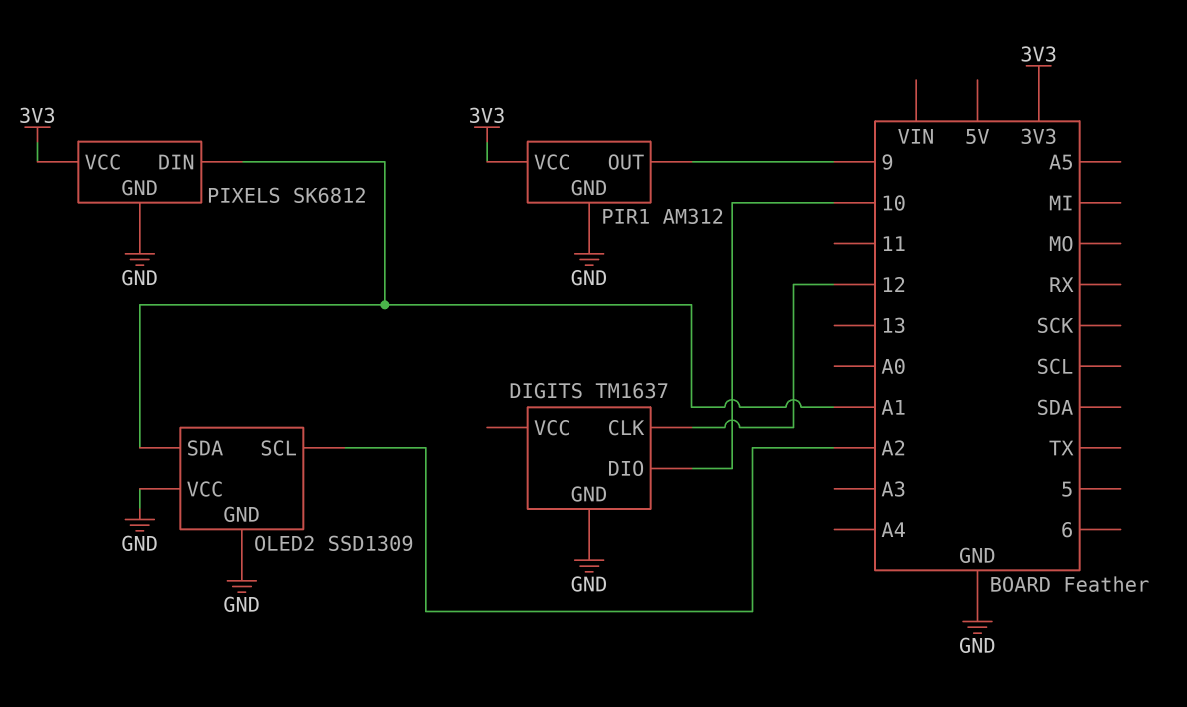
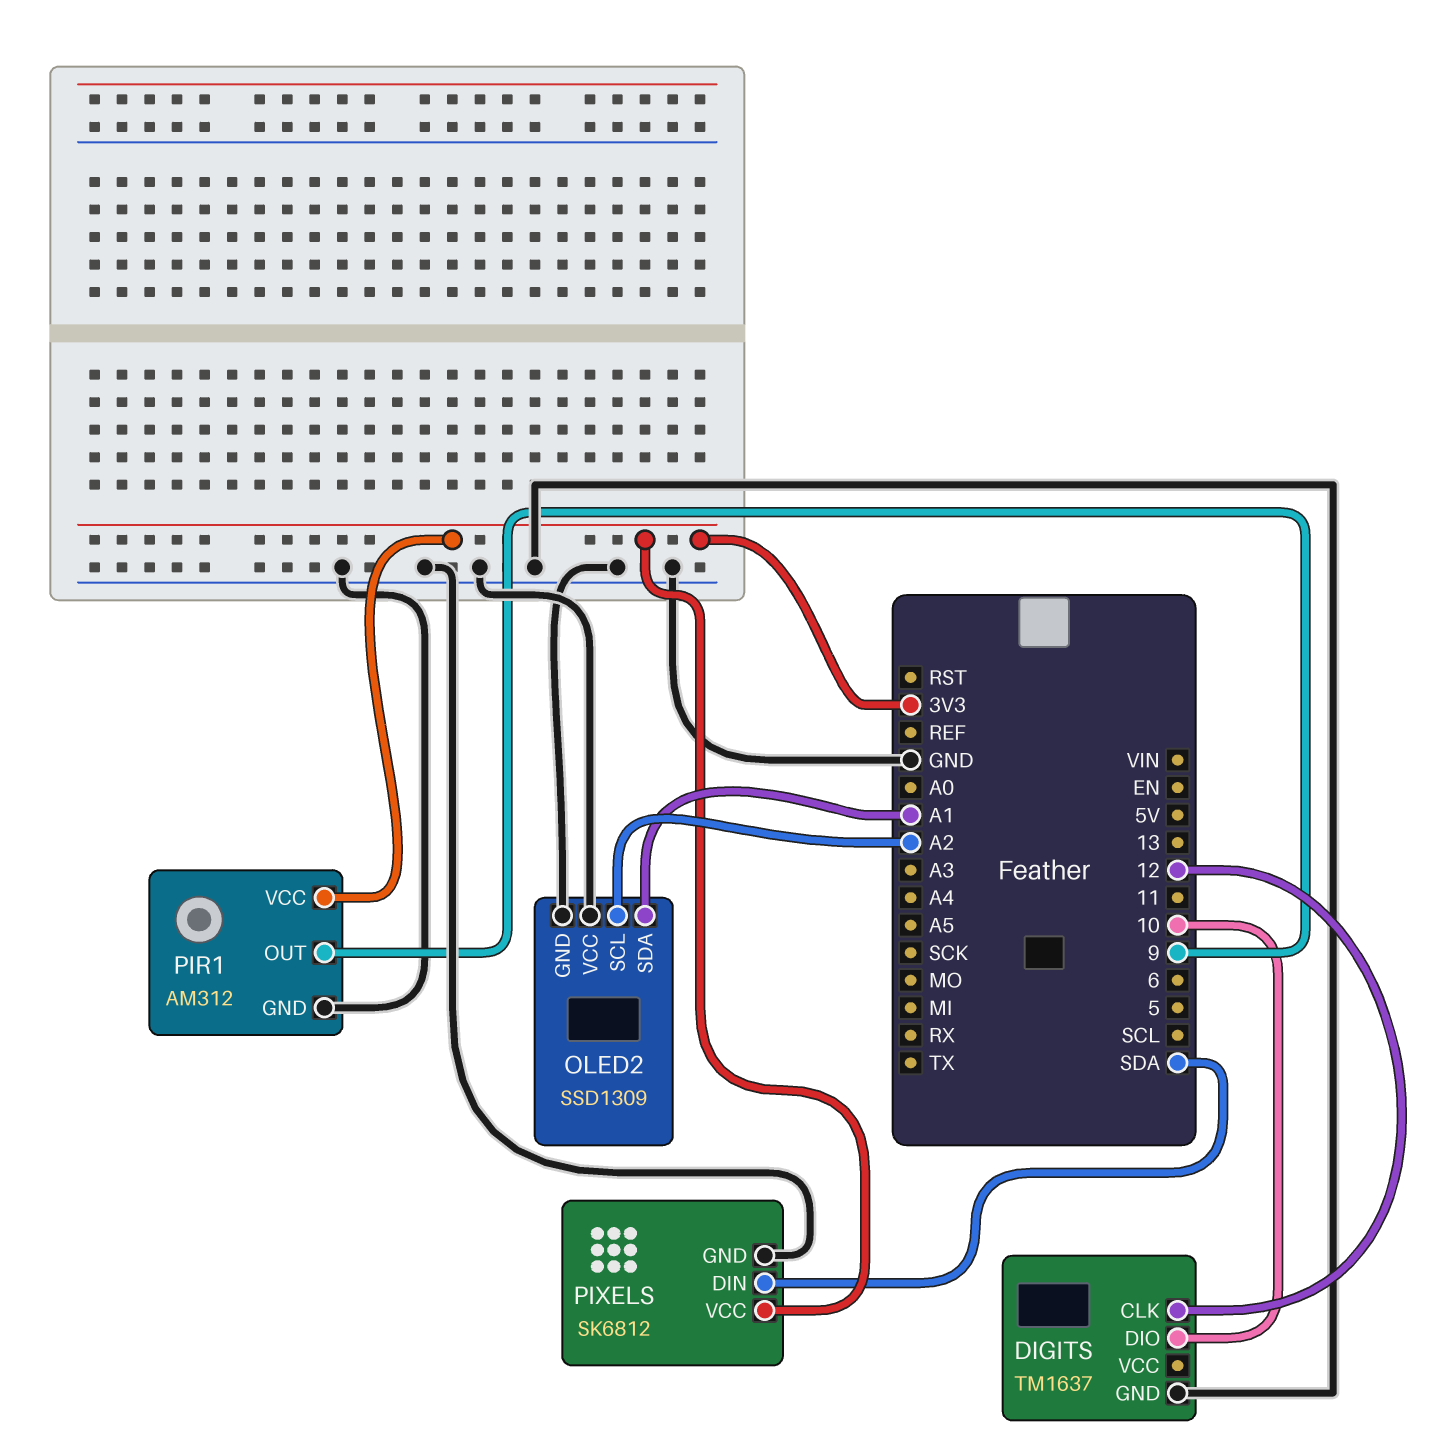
PIXELS pin DIN: A1 -> SDA

